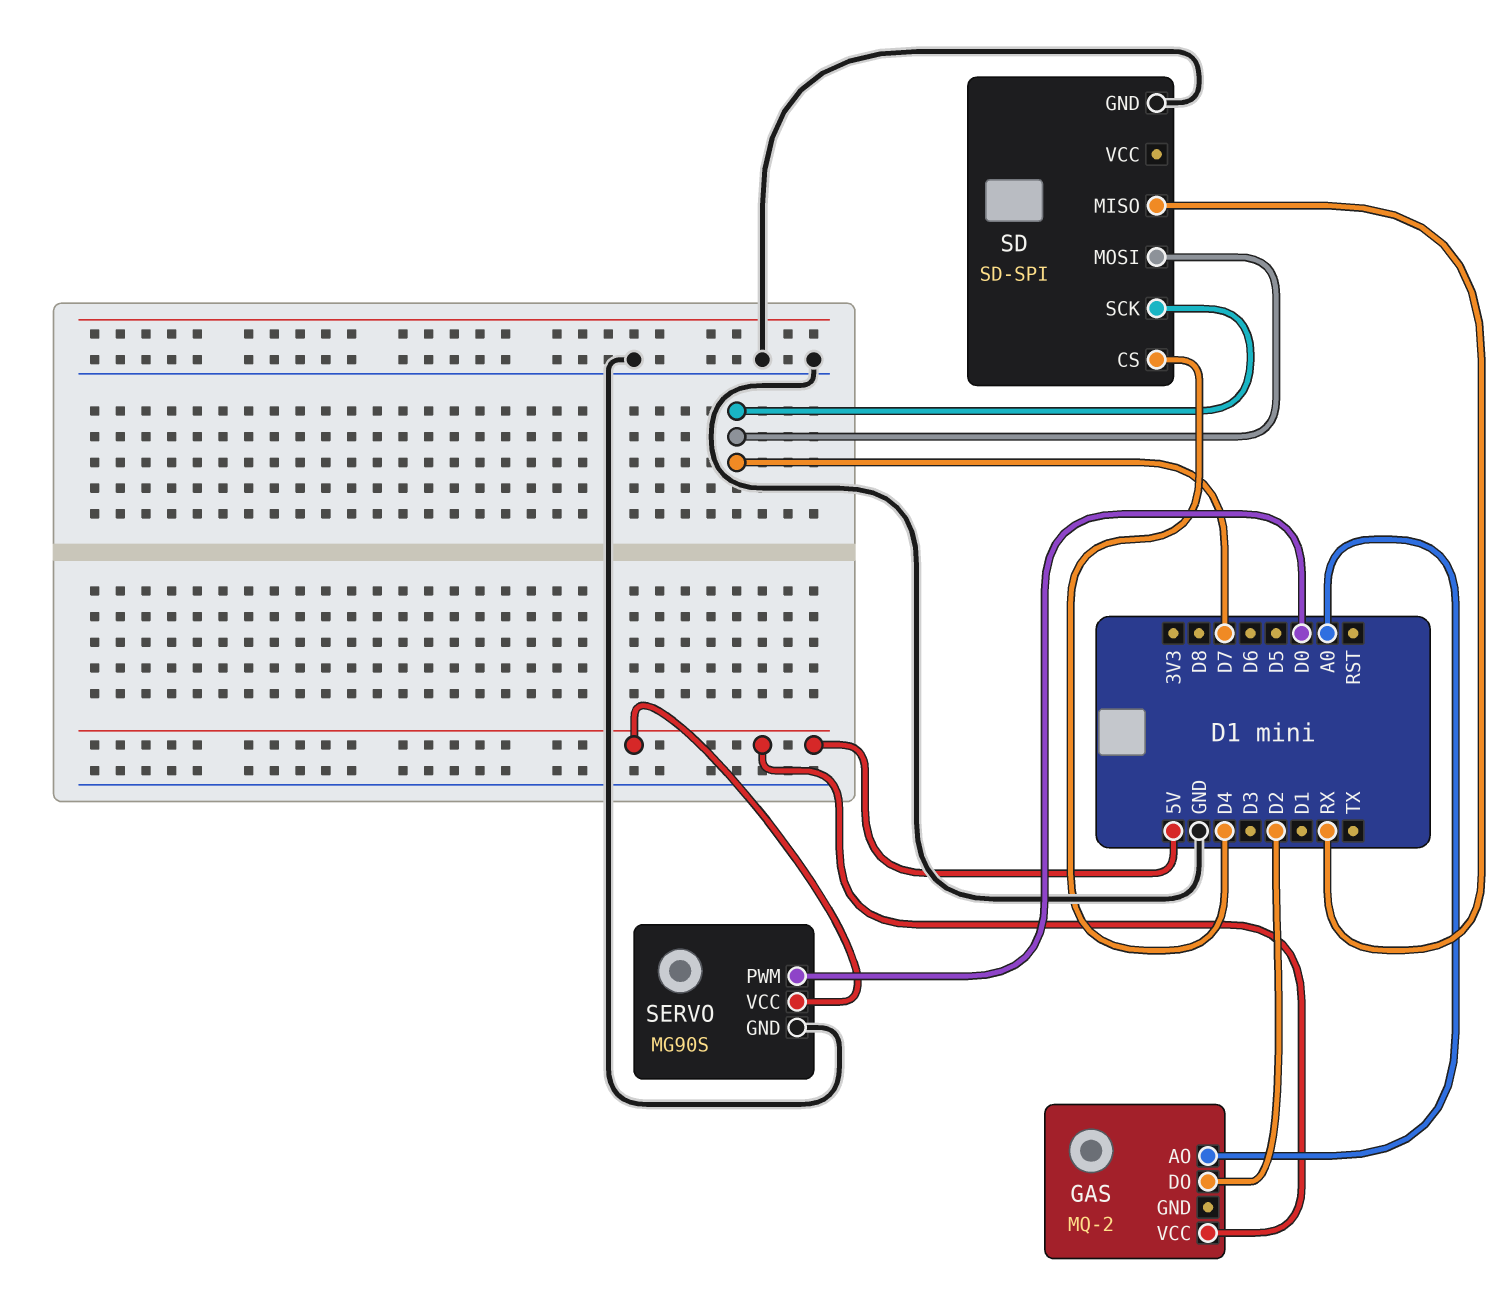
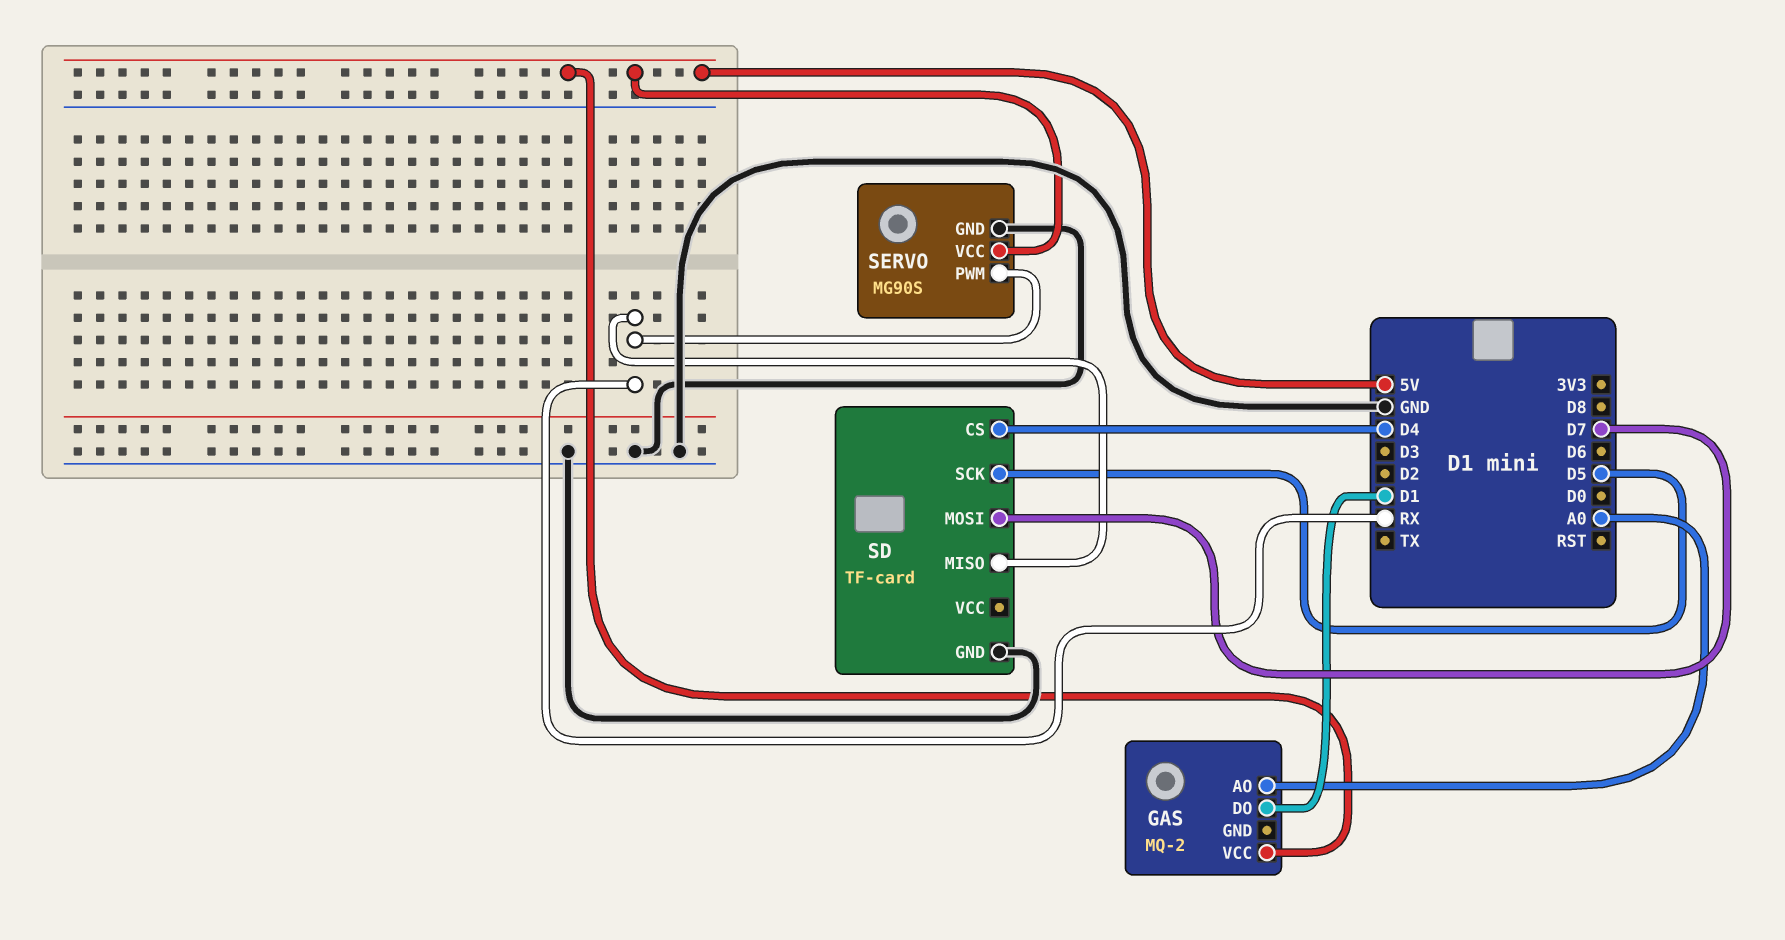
GAS pin DO: D2 -> D1
SD: SD-SPI -> TF-card
SD pin SCK: D7 -> D5
SERVO pin PWM: D0 -> RX

